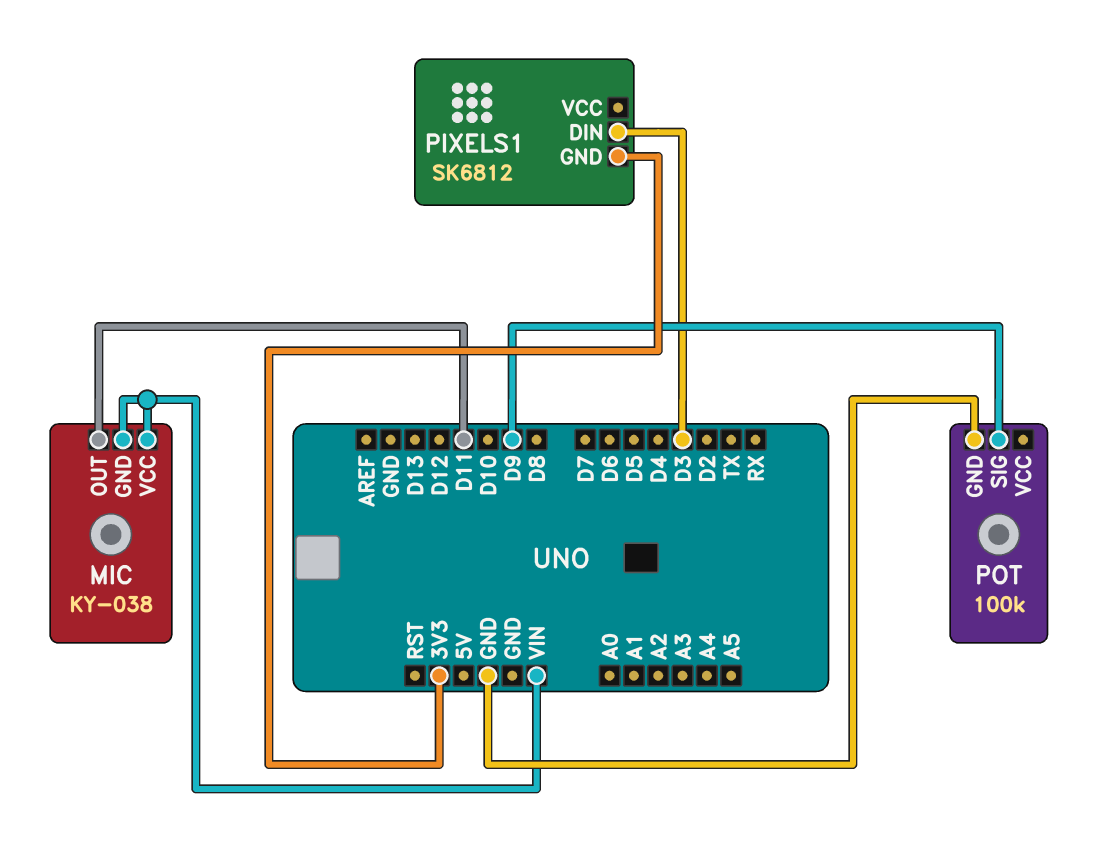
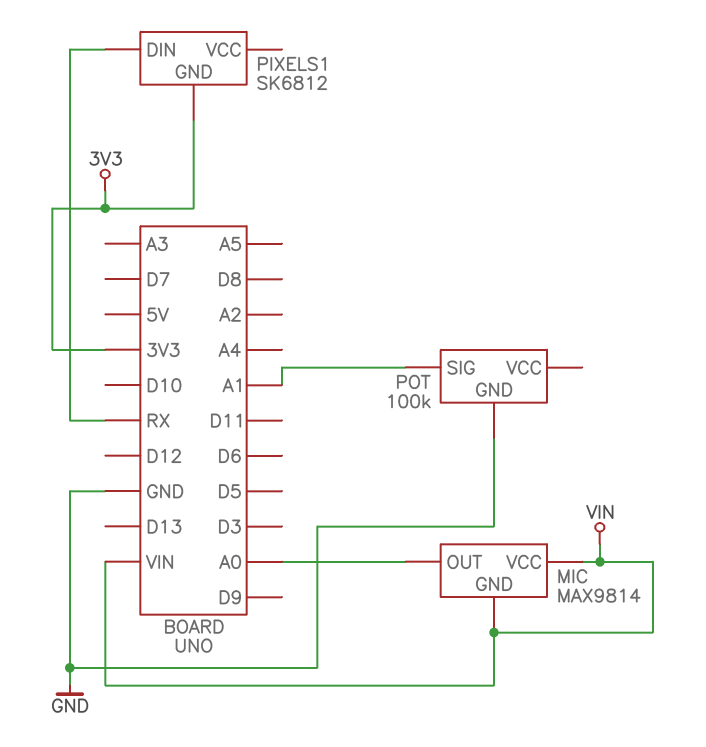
MIC: KY-038 -> MAX9814
MIC pin OUT: D11 -> A0
PIXELS1 pin DIN: D3 -> RX
POT pin SIG: D9 -> A1

